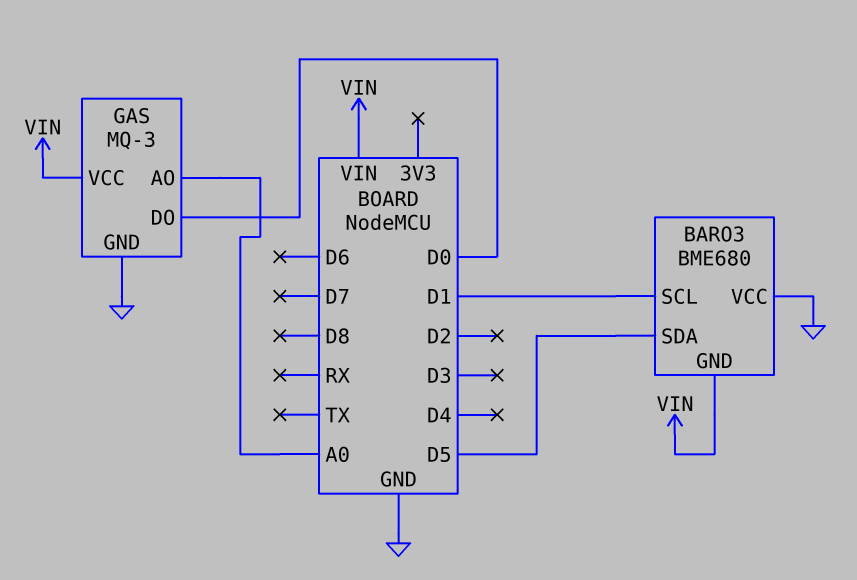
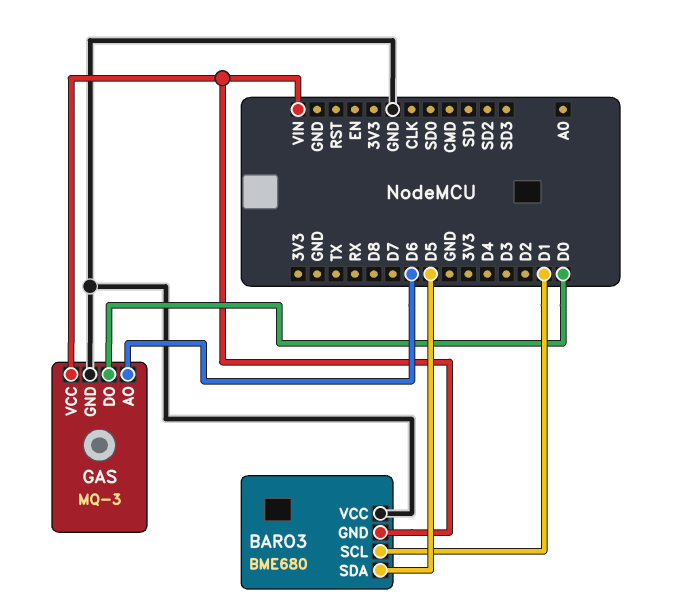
GAS pin AO: A0 -> D6

